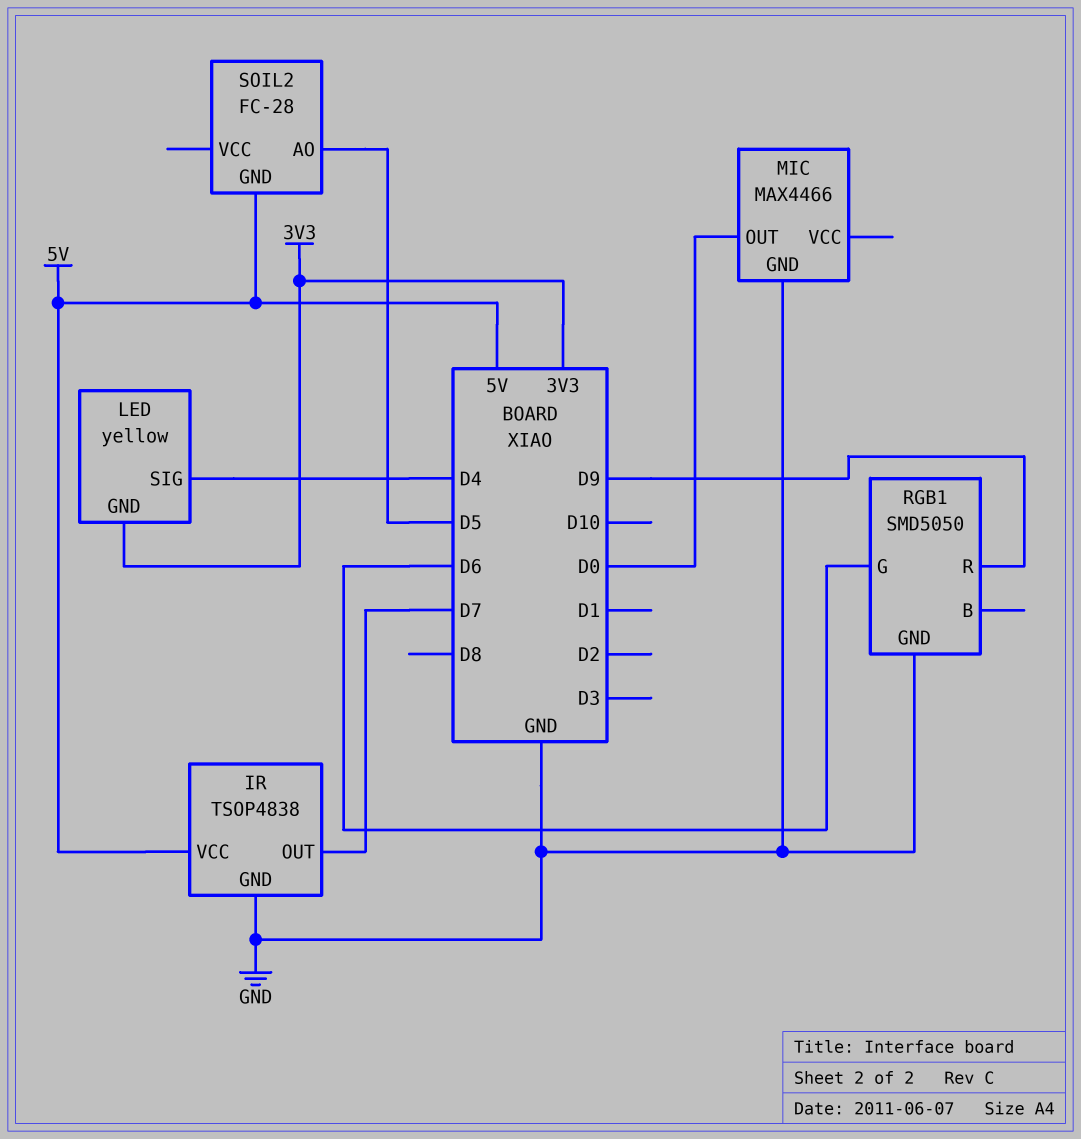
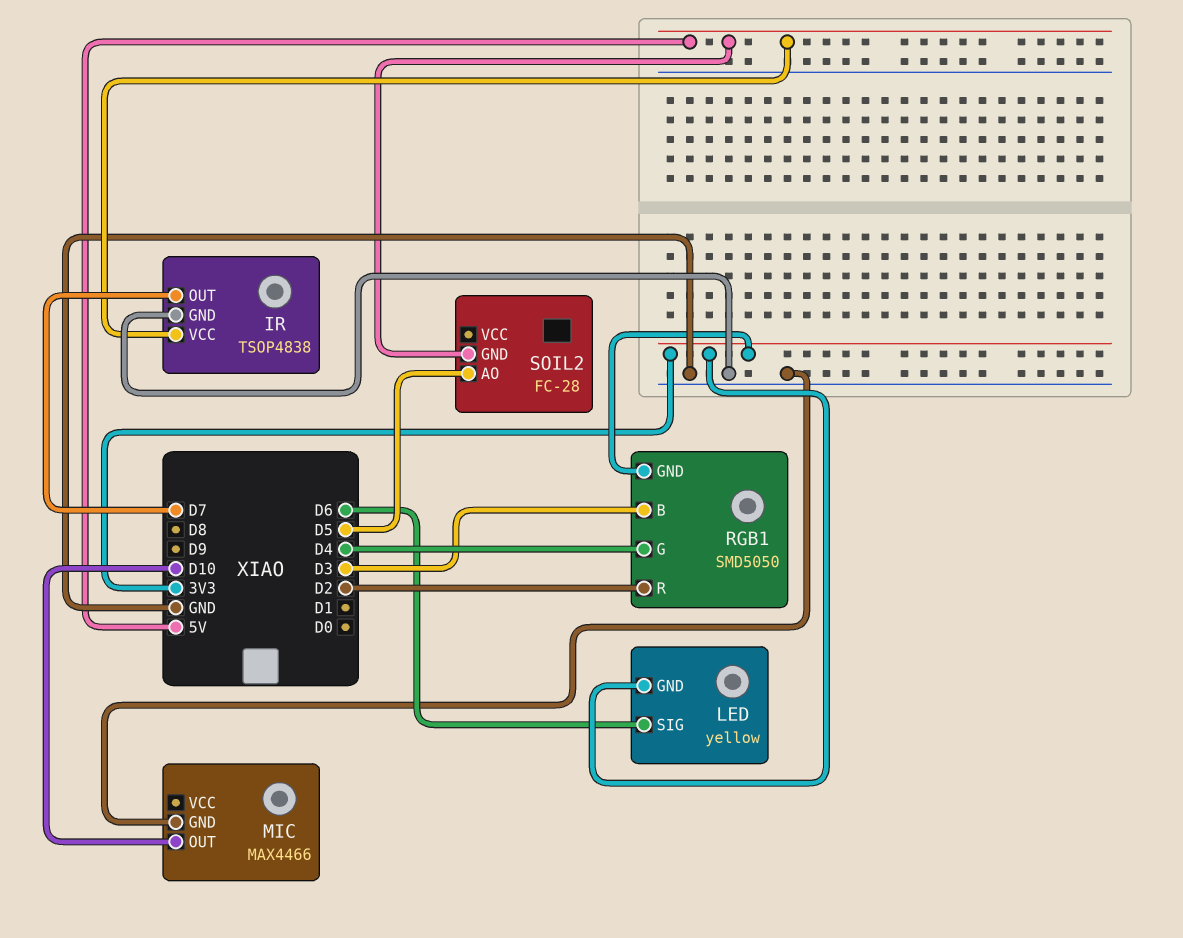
LED pin SIG: D4 -> D6
MIC pin OUT: D0 -> D10
RGB1 pin B: none -> D3
RGB1 pin G: D6 -> D4
RGB1 pin GND: GND -> 3V3
RGB1 pin R: D9 -> D2

